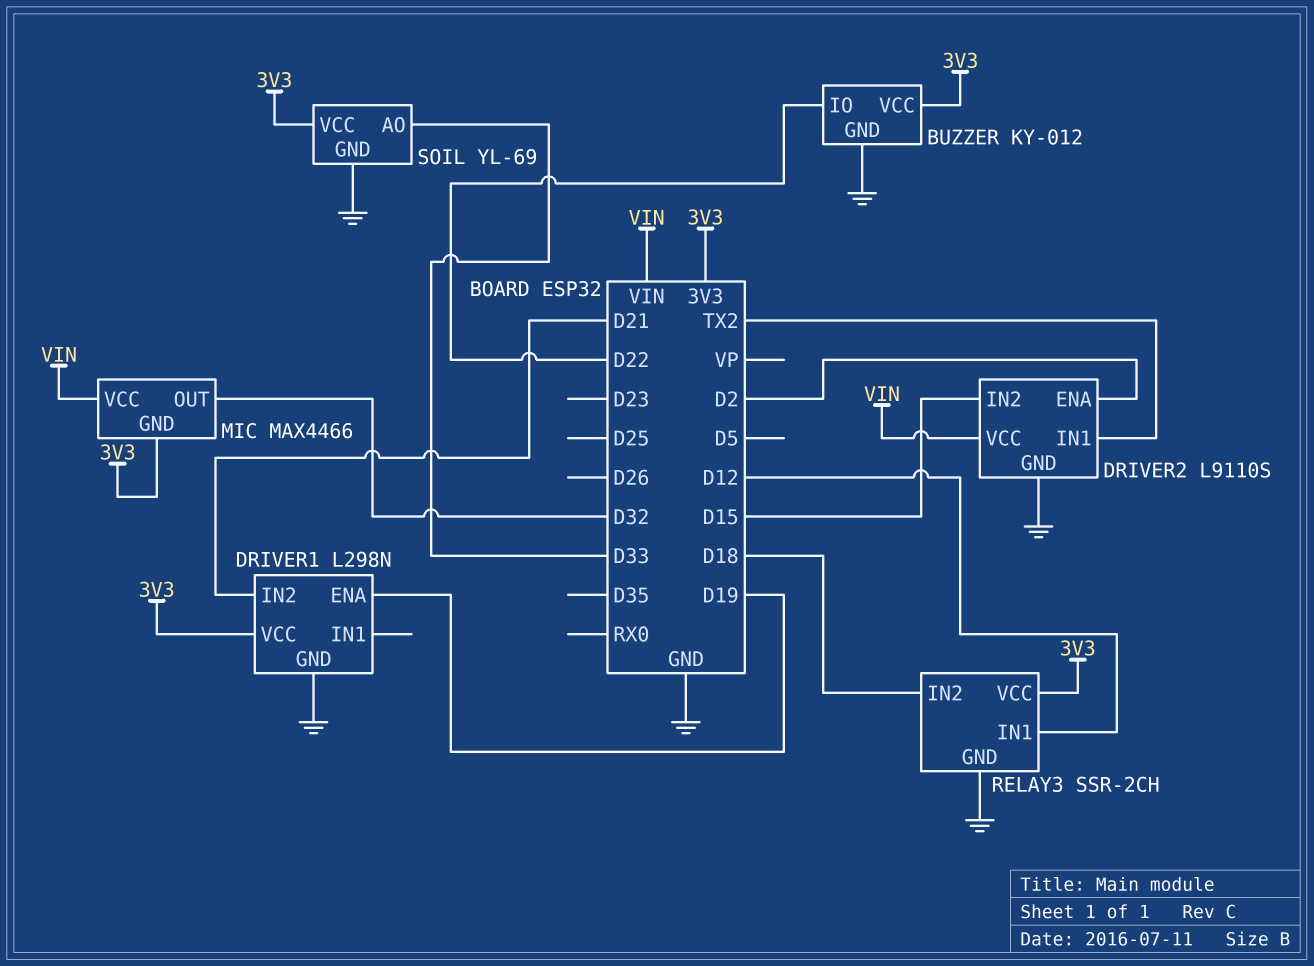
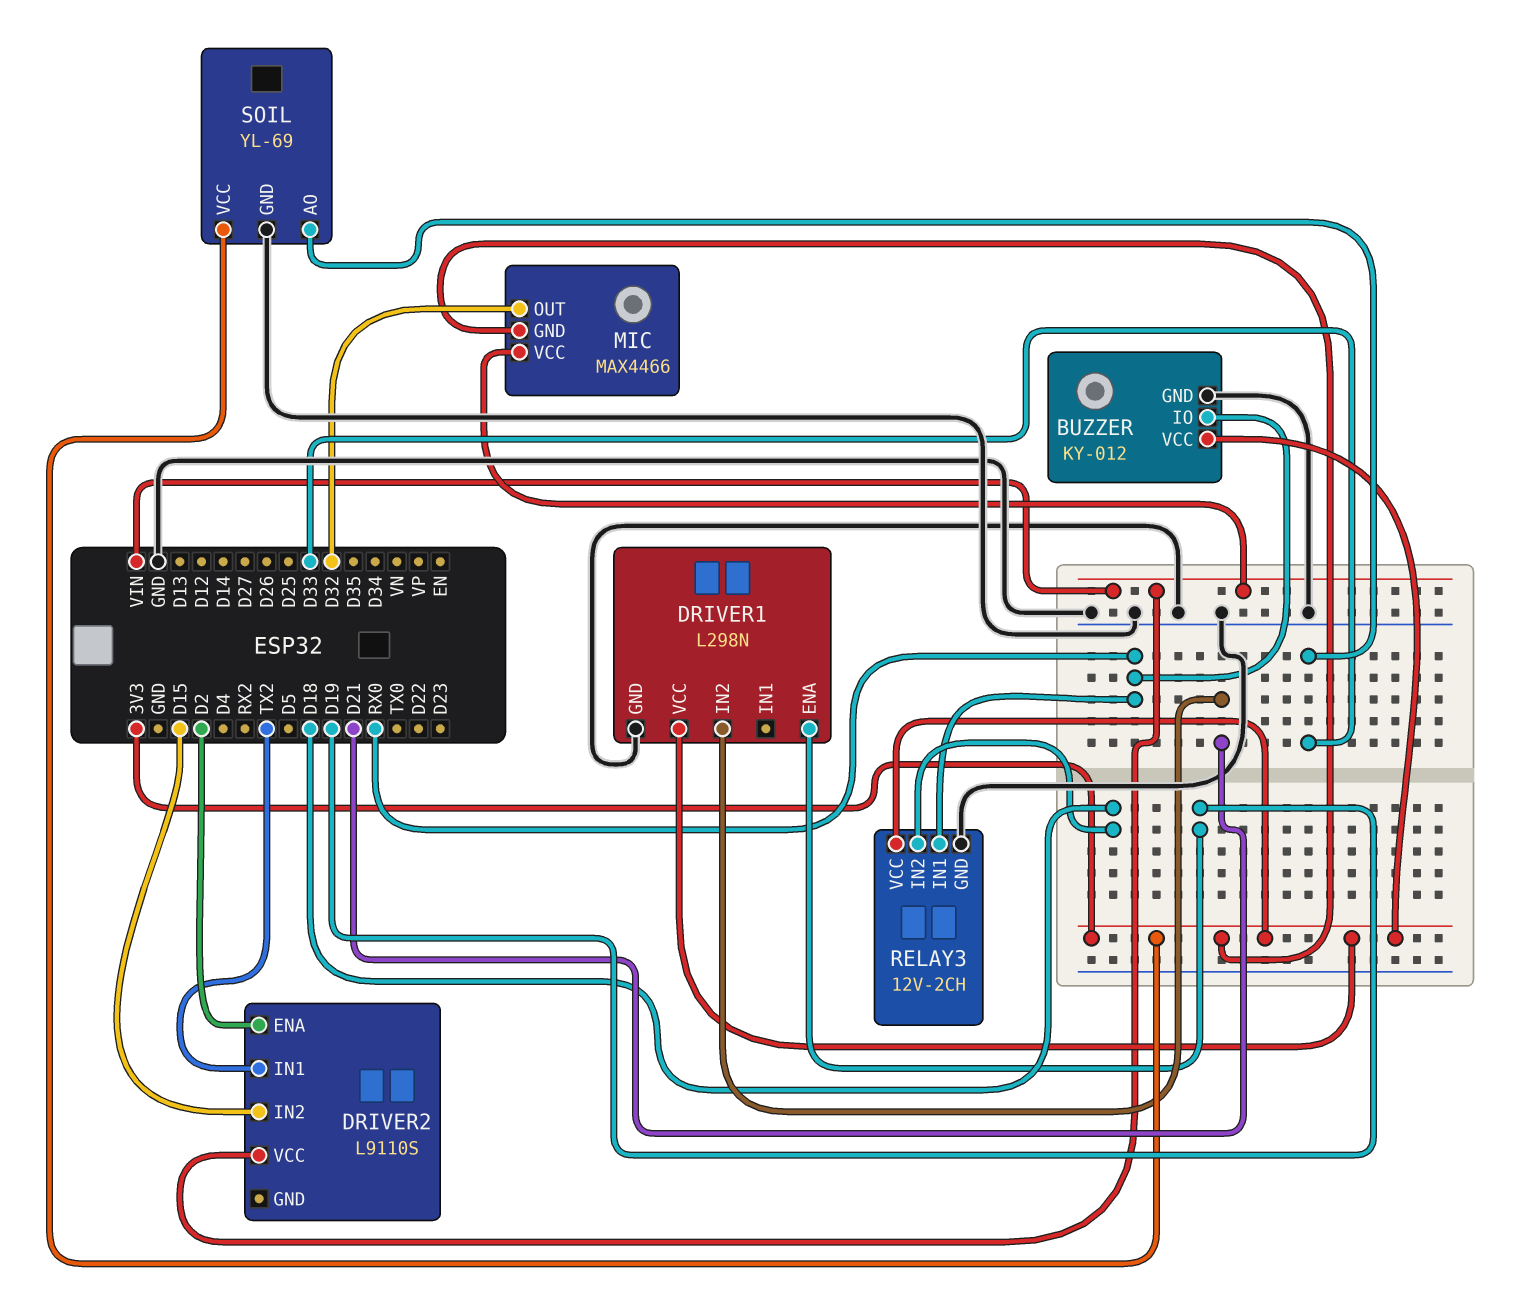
BUZZER pin IO: D22 -> RX0
DRIVER2 pin GND: GND -> none
RELAY3: SSR-2CH -> 12V-2CH
RELAY3 pin IN1: D12 -> RX0

